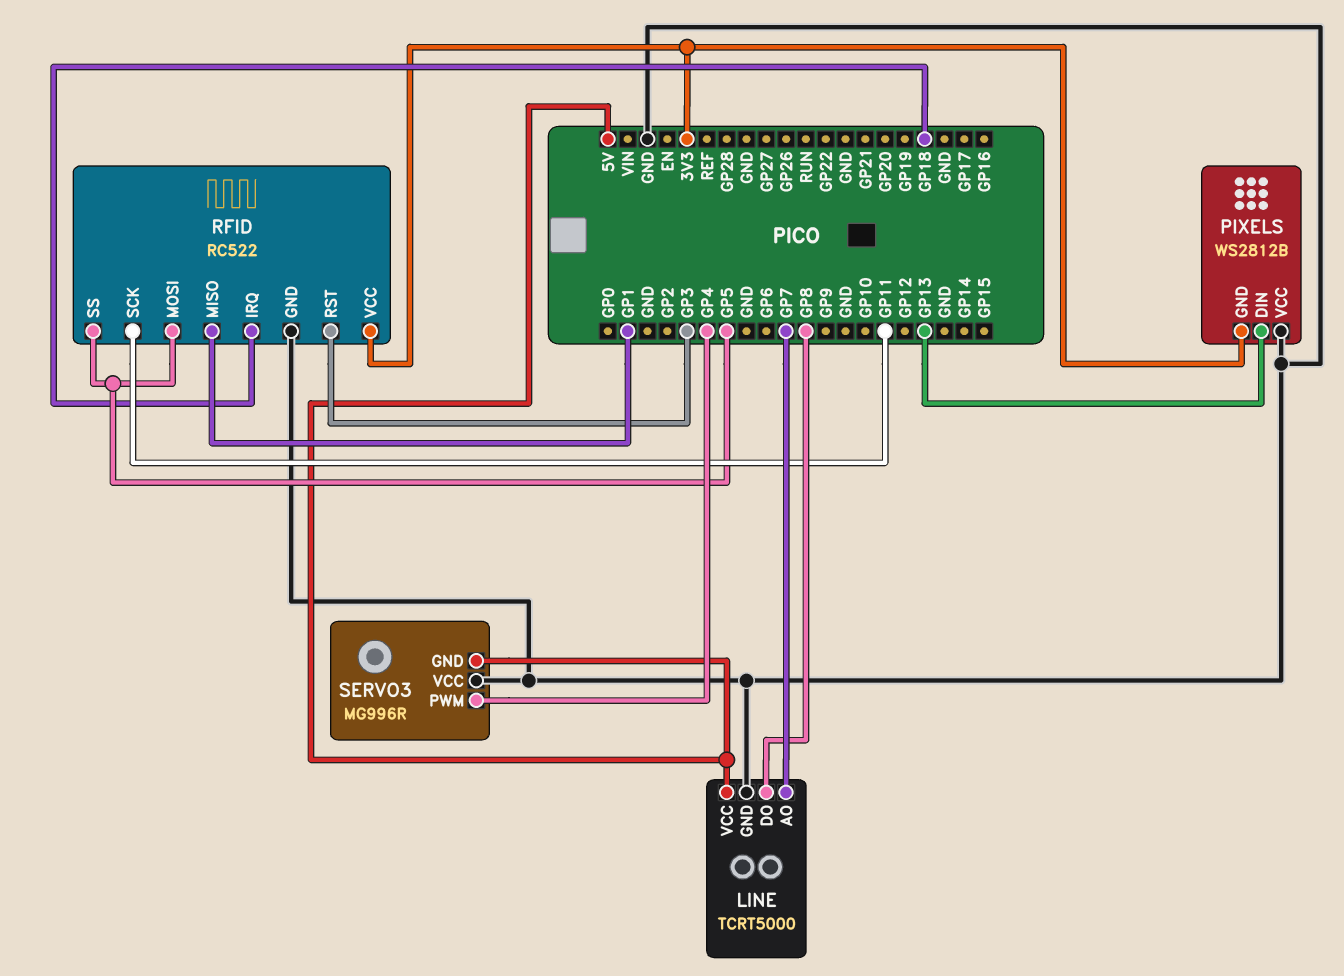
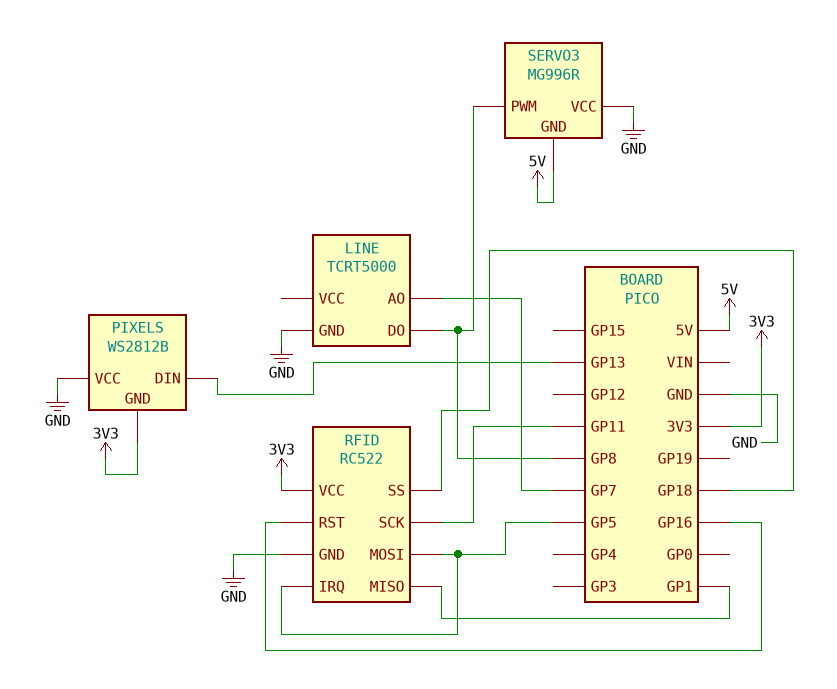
LINE pin VCC: 5V -> none
RFID pin IRQ: GP18 -> GP5
RFID pin RST: GP3 -> GP16
RFID pin SS: GP5 -> GP18
SERVO3 pin PWM: GP4 -> GP8

